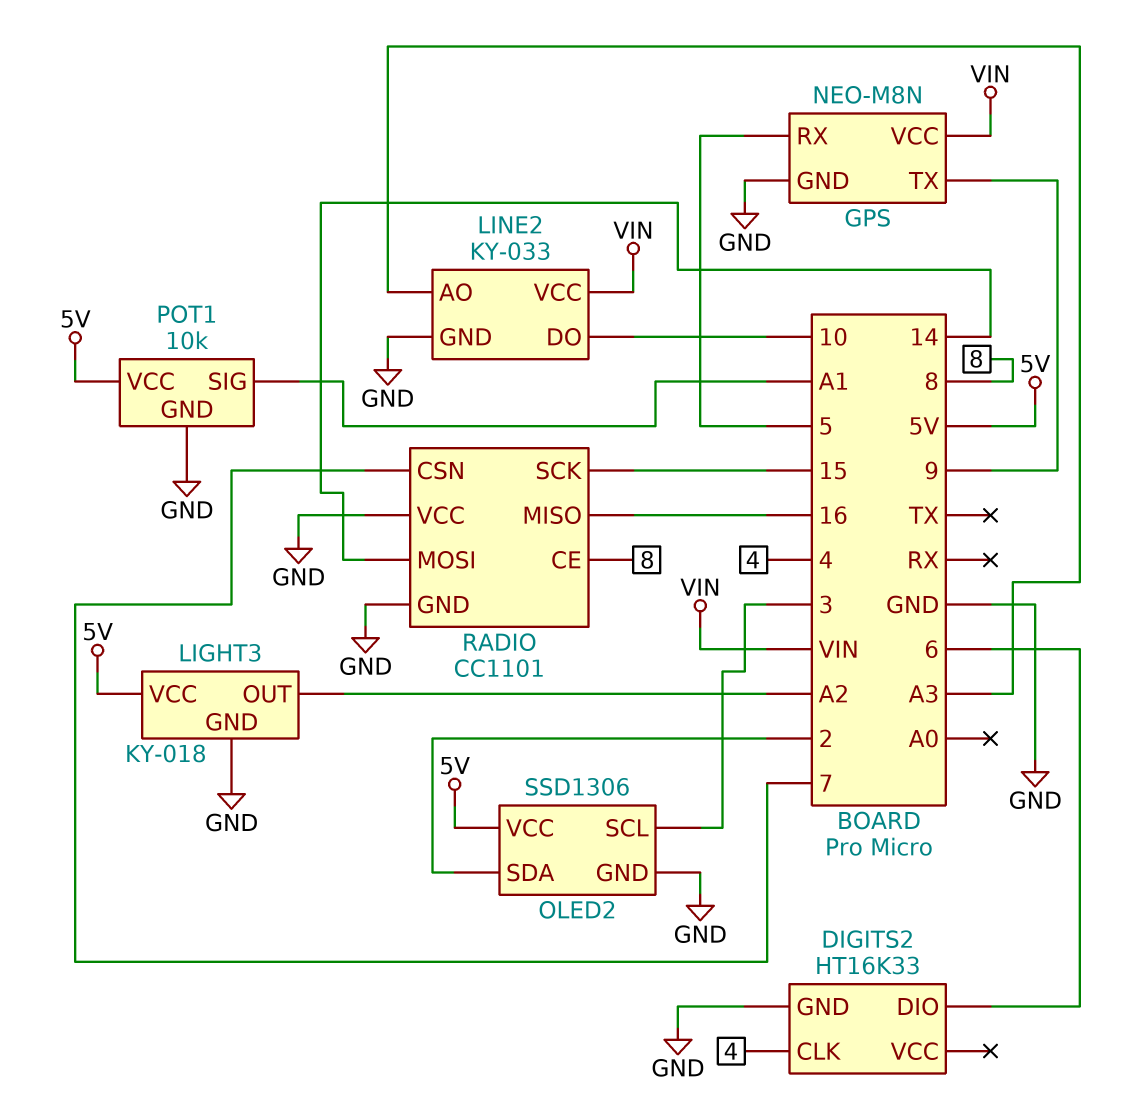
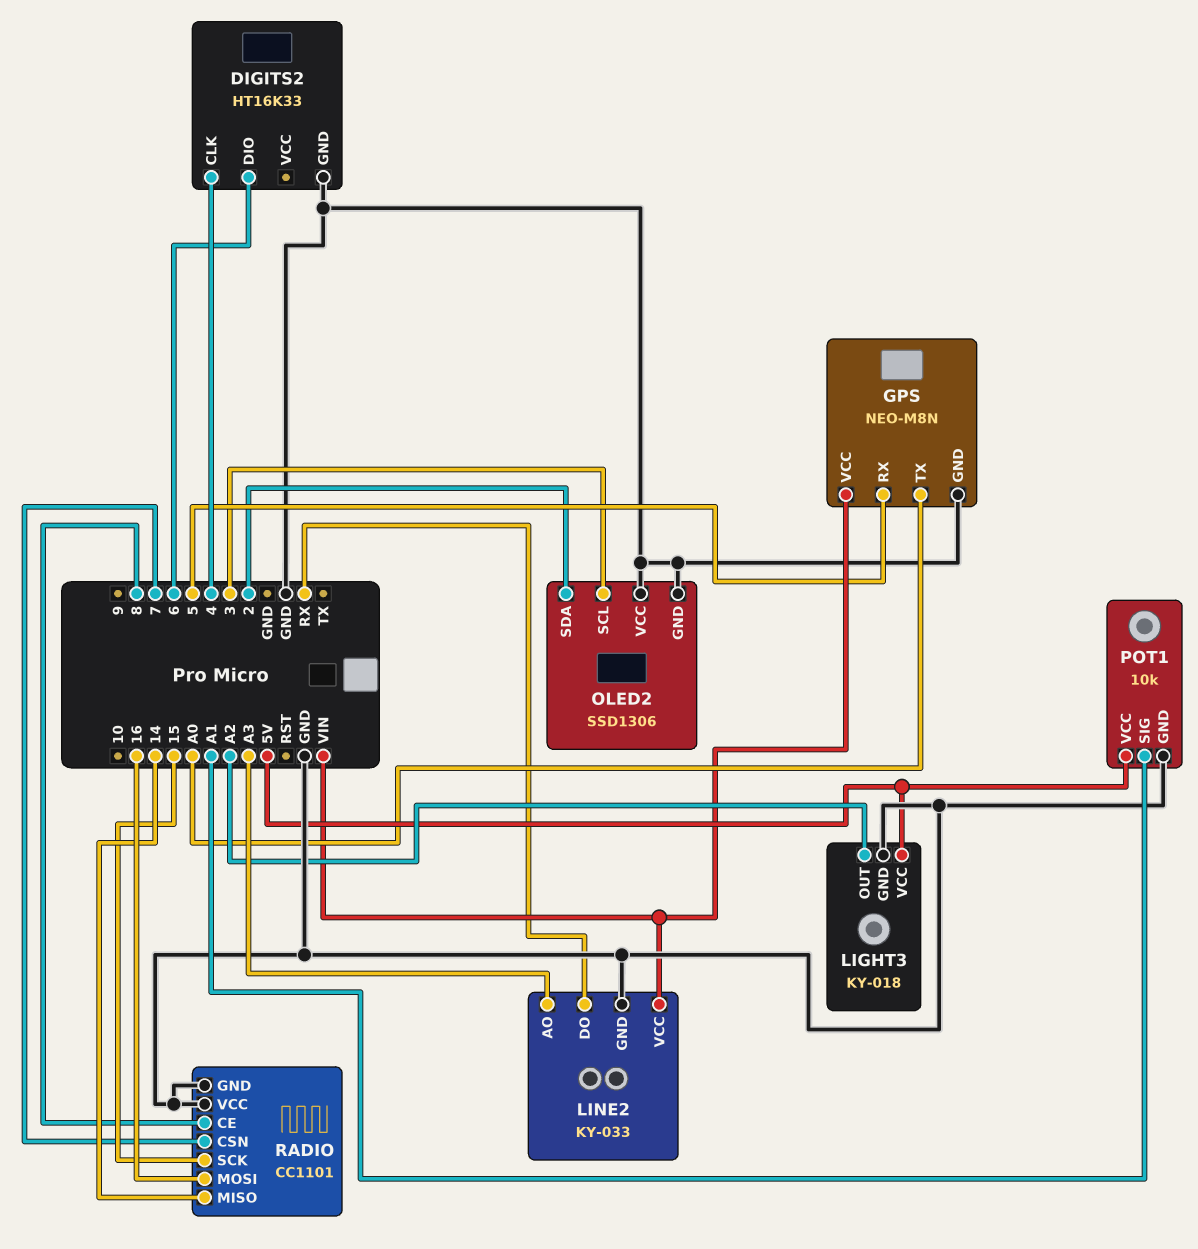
GPS pin TX: 9 -> A0
LINE2 pin DO: 10 -> RX
OLED2 pin VCC: 5V -> GND
RADIO pin MISO: 16 -> 14
RADIO pin MOSI: 14 -> 16

